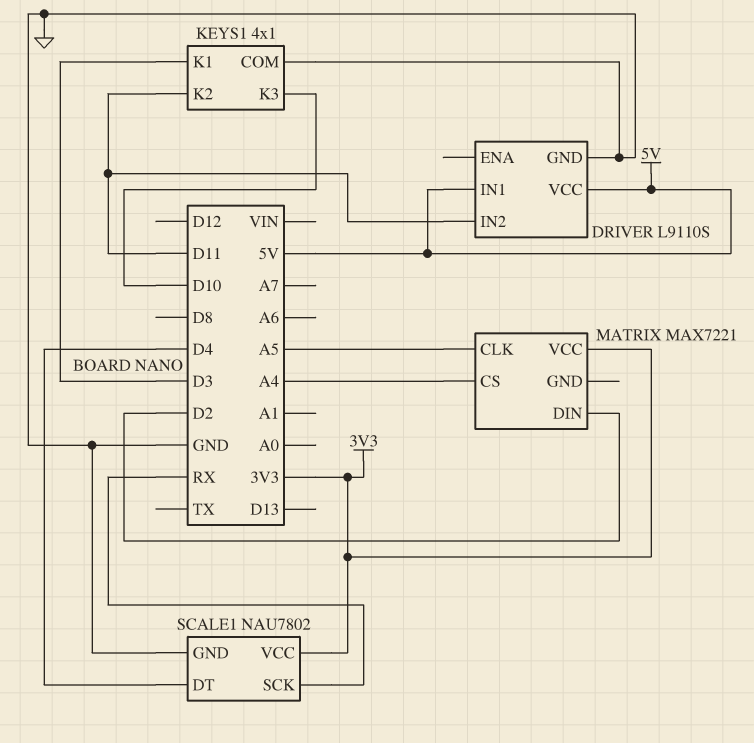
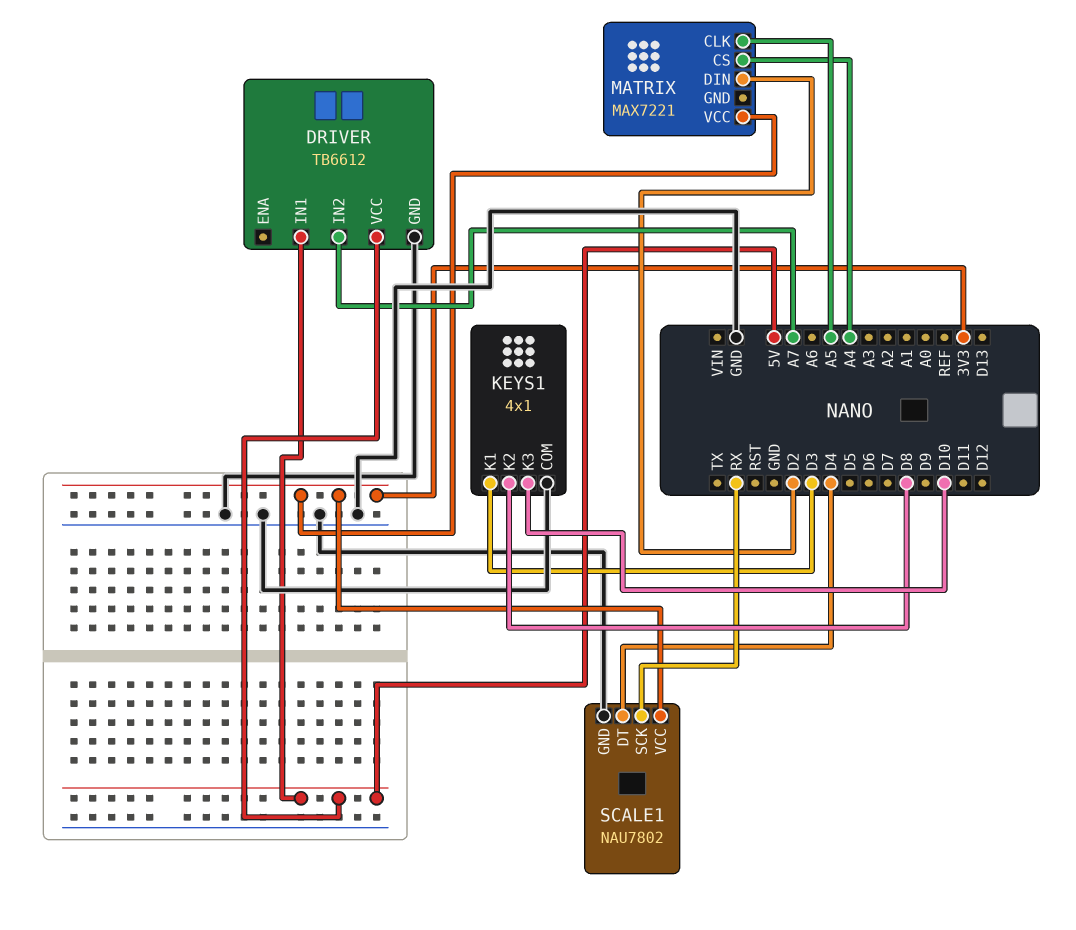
DRIVER: L9110S -> TB6612
DRIVER pin IN2: D11 -> A7
KEYS1 pin K2: D11 -> D8

